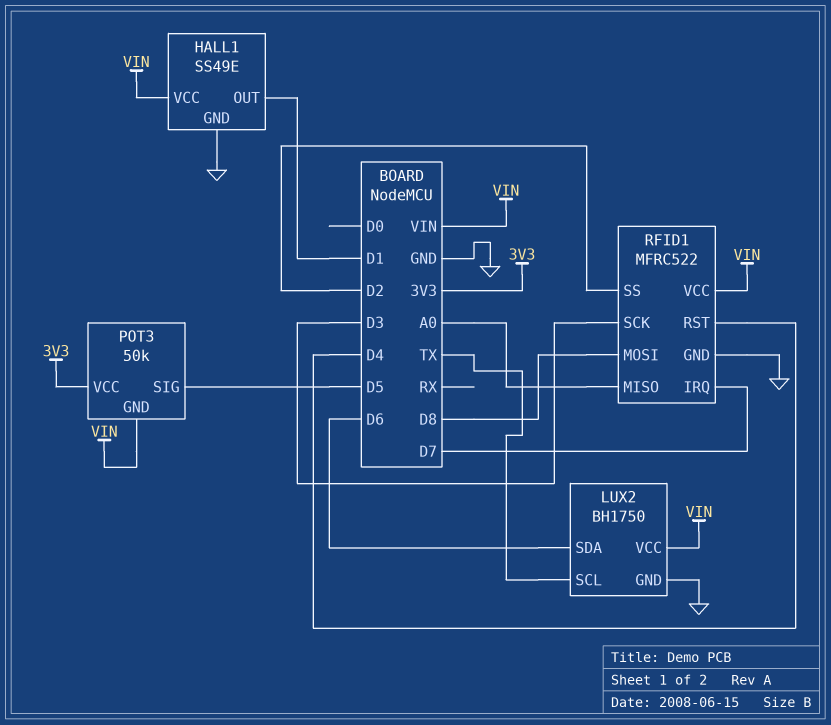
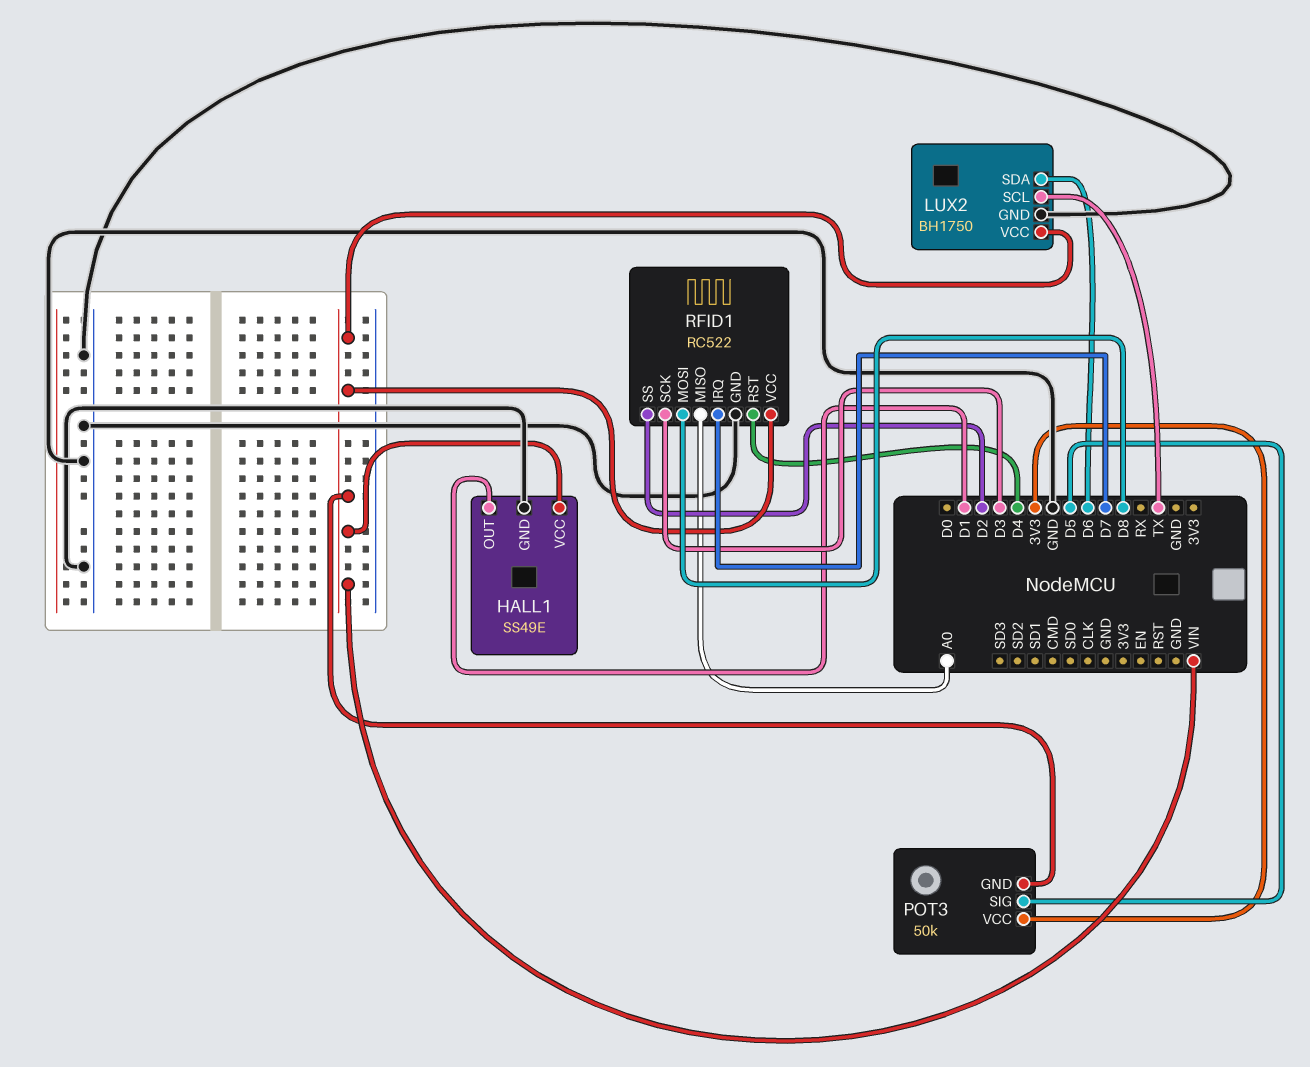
RFID1: MFRC522 -> RC522

